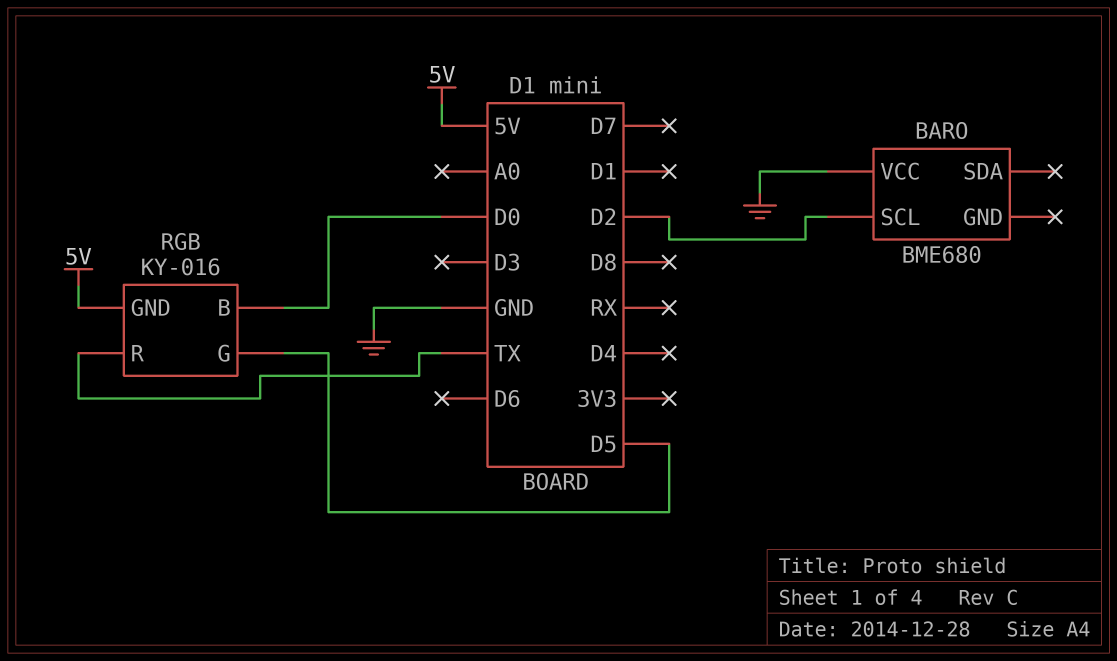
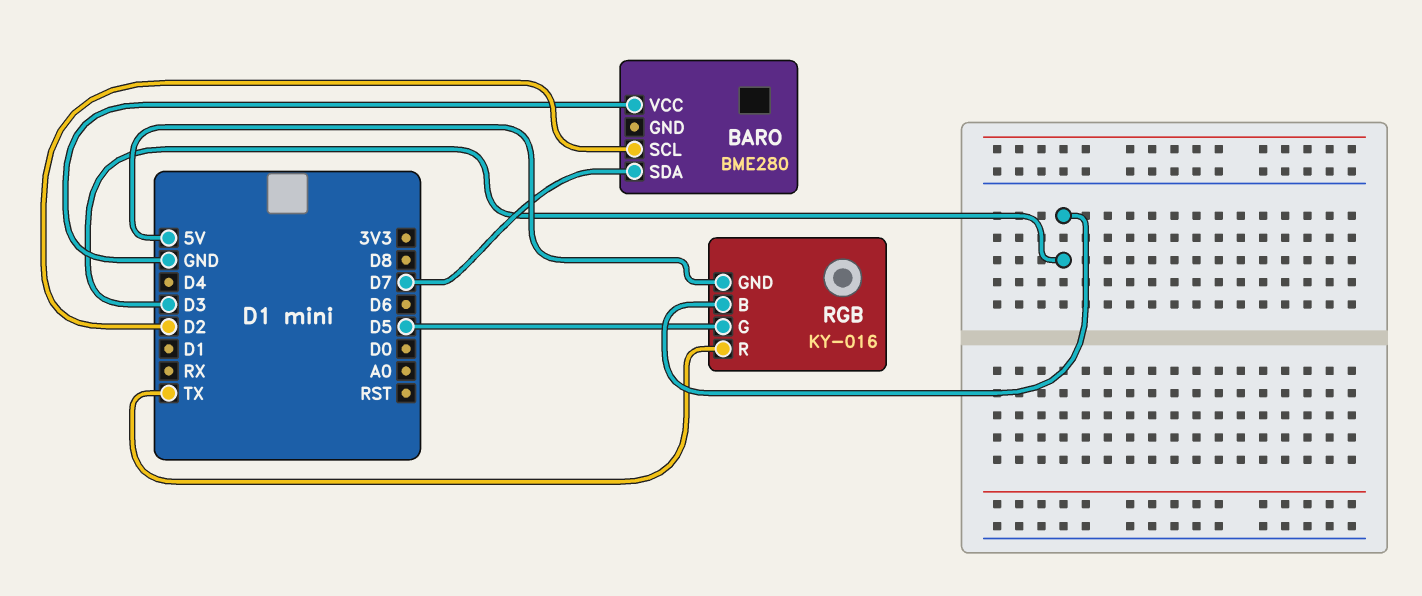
BARO: BME680 -> BME280
BARO pin SDA: none -> D7
RGB pin B: D0 -> D3

